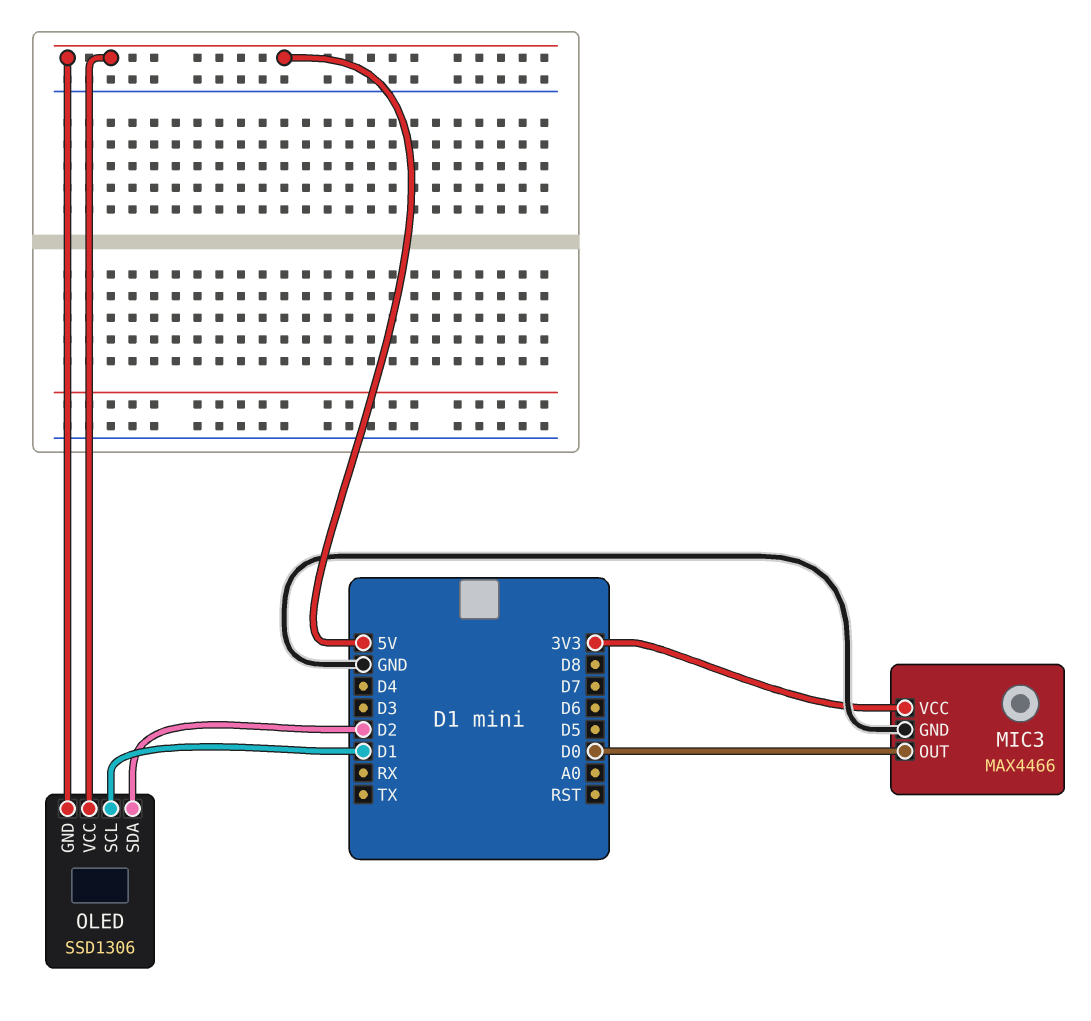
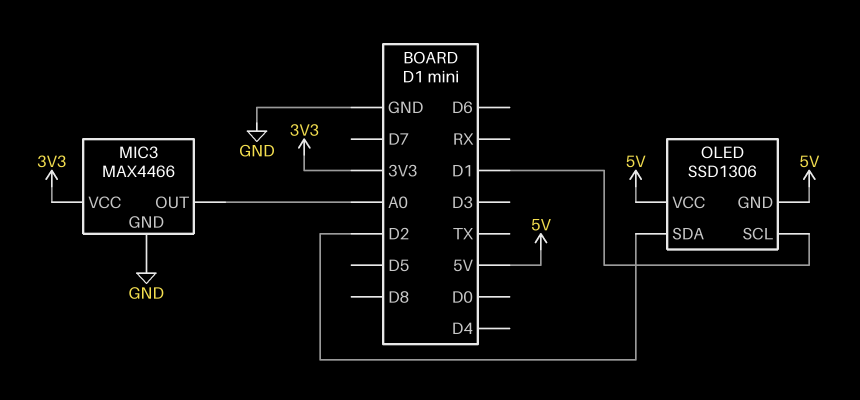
MIC3 pin OUT: D0 -> A0

